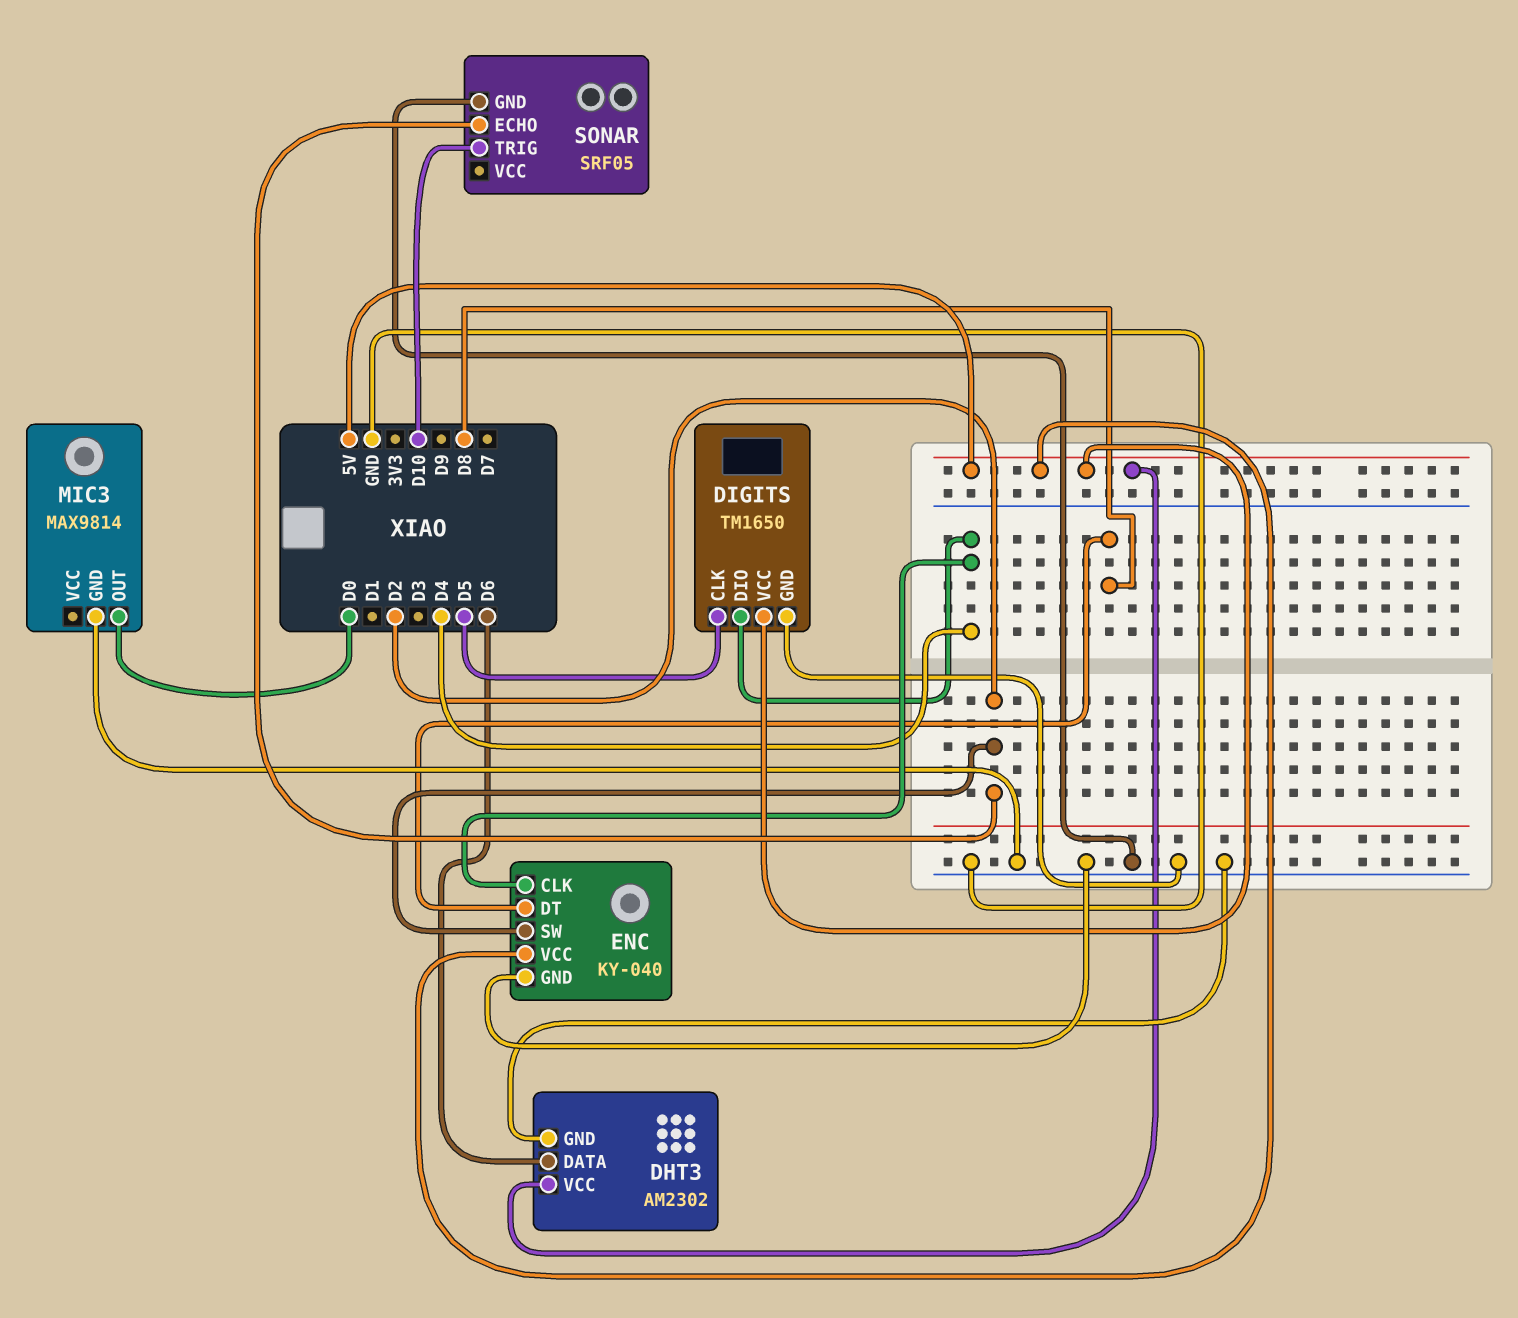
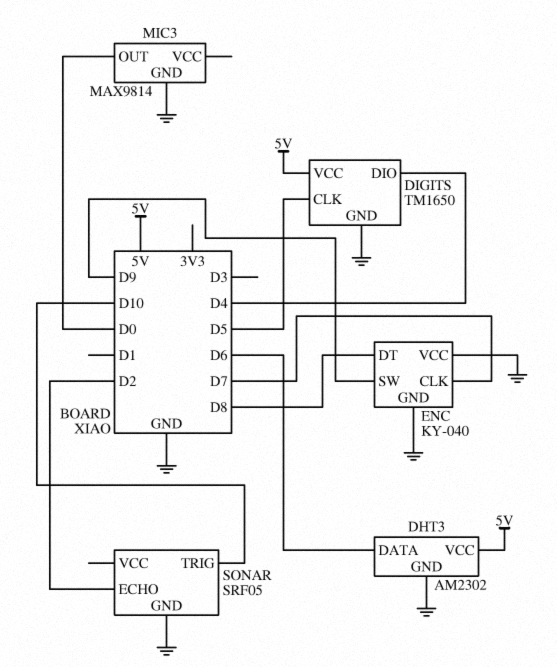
ENC pin CLK: D4 -> D7
ENC pin SW: D2 -> D9
ENC pin VCC: 5V -> GND

